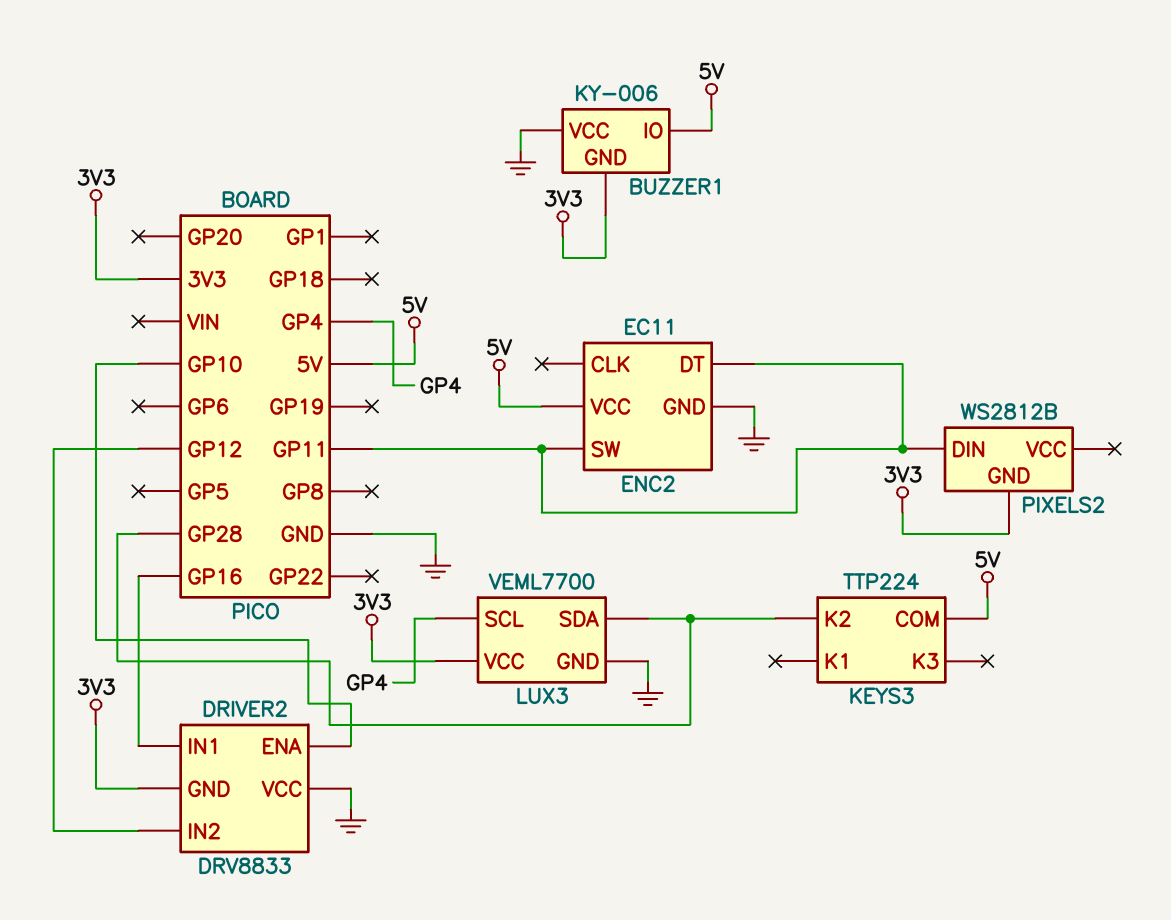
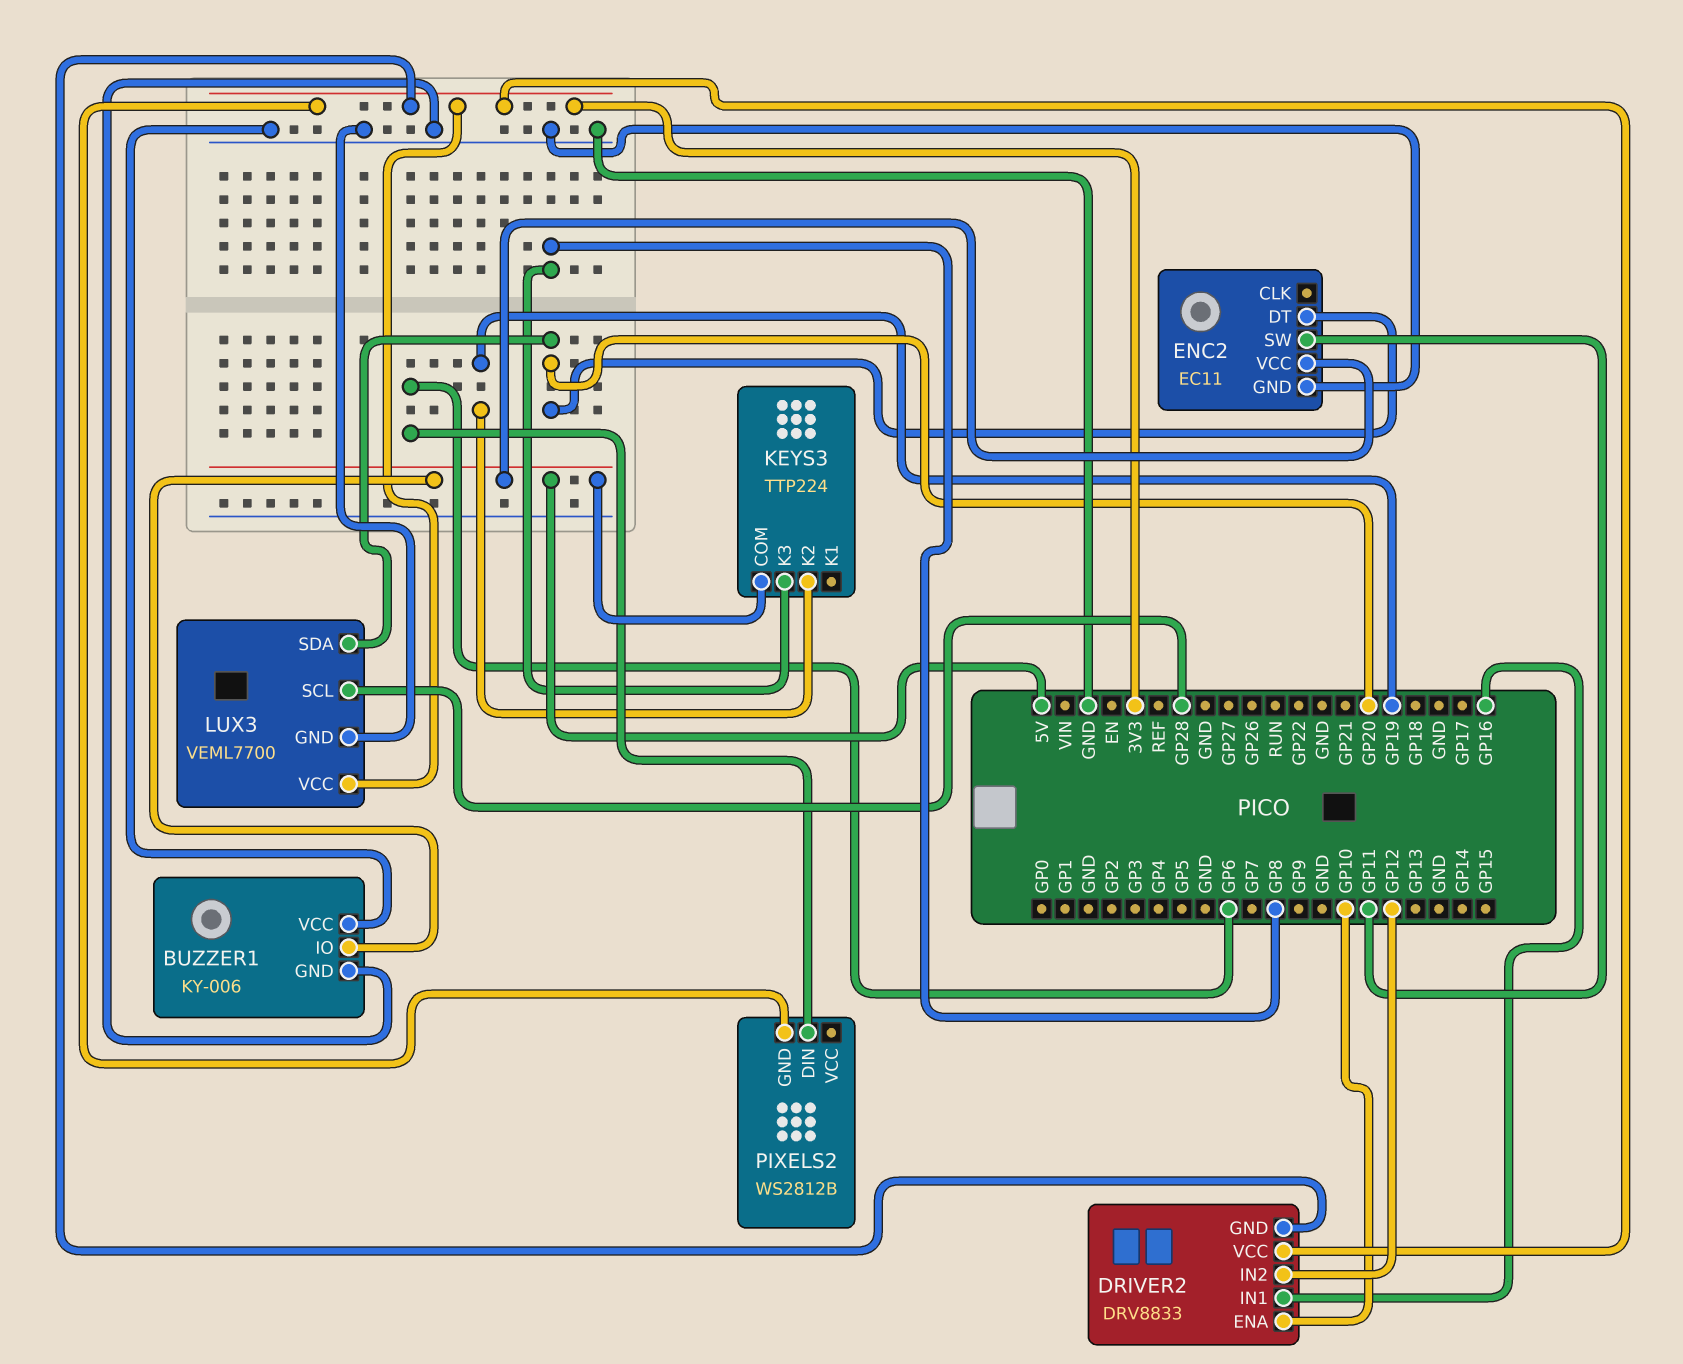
BUZZER1 pin GND: 3V3 -> GND
DRIVER2 pin VCC: GND -> 3V3
ENC2 pin DT: GP11 -> GP20
KEYS3 pin K2: GP28 -> GP19
KEYS3 pin K3: none -> GP8
LUX3 pin SCL: GP4 -> GP28
LUX3 pin SDA: GP28 -> GP20
PIXELS2 pin DIN: GP11 -> GP6

